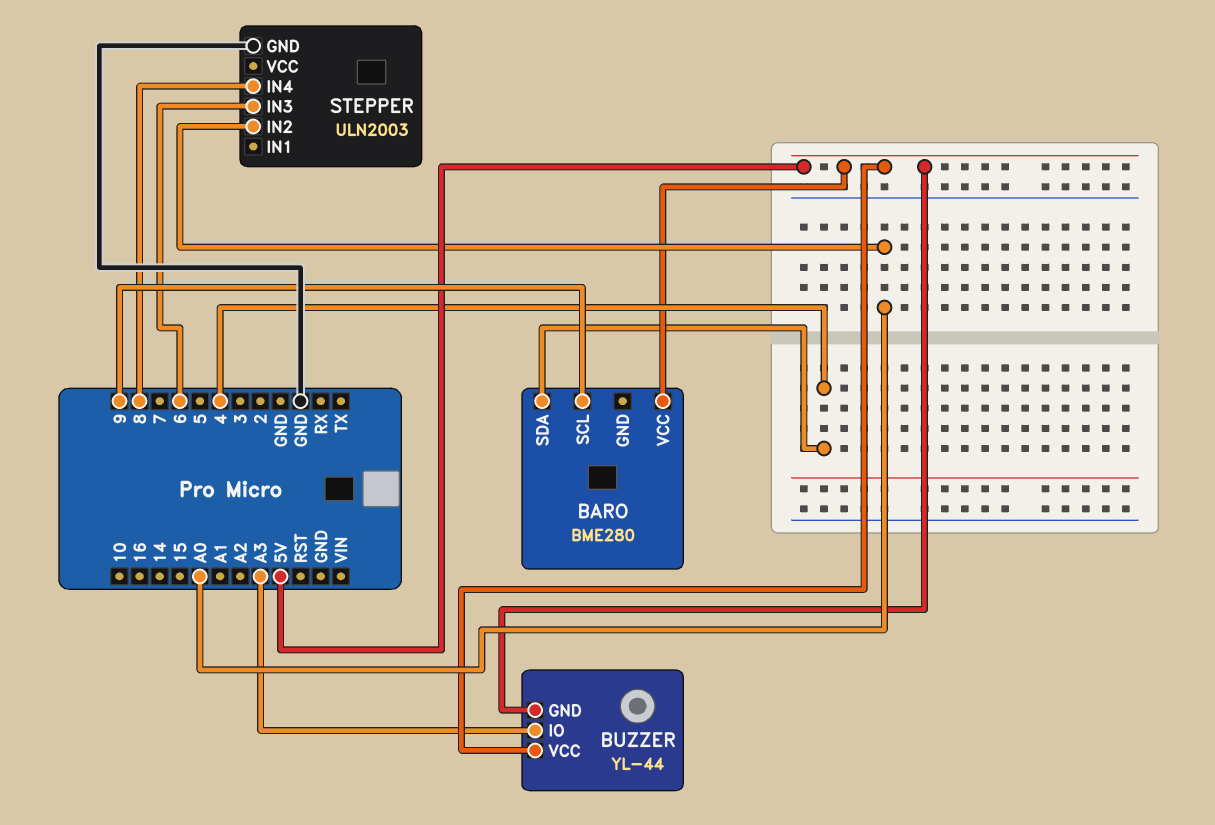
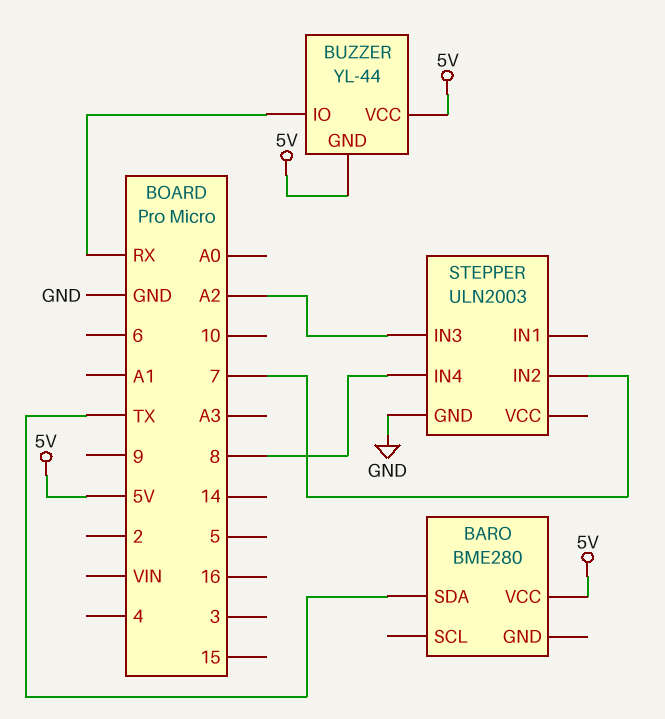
BARO pin SCL: 9 -> none
BARO pin SDA: 4 -> TX
BUZZER pin IO: A3 -> RX
STEPPER pin IN2: A0 -> 7
STEPPER pin IN3: 6 -> A2

